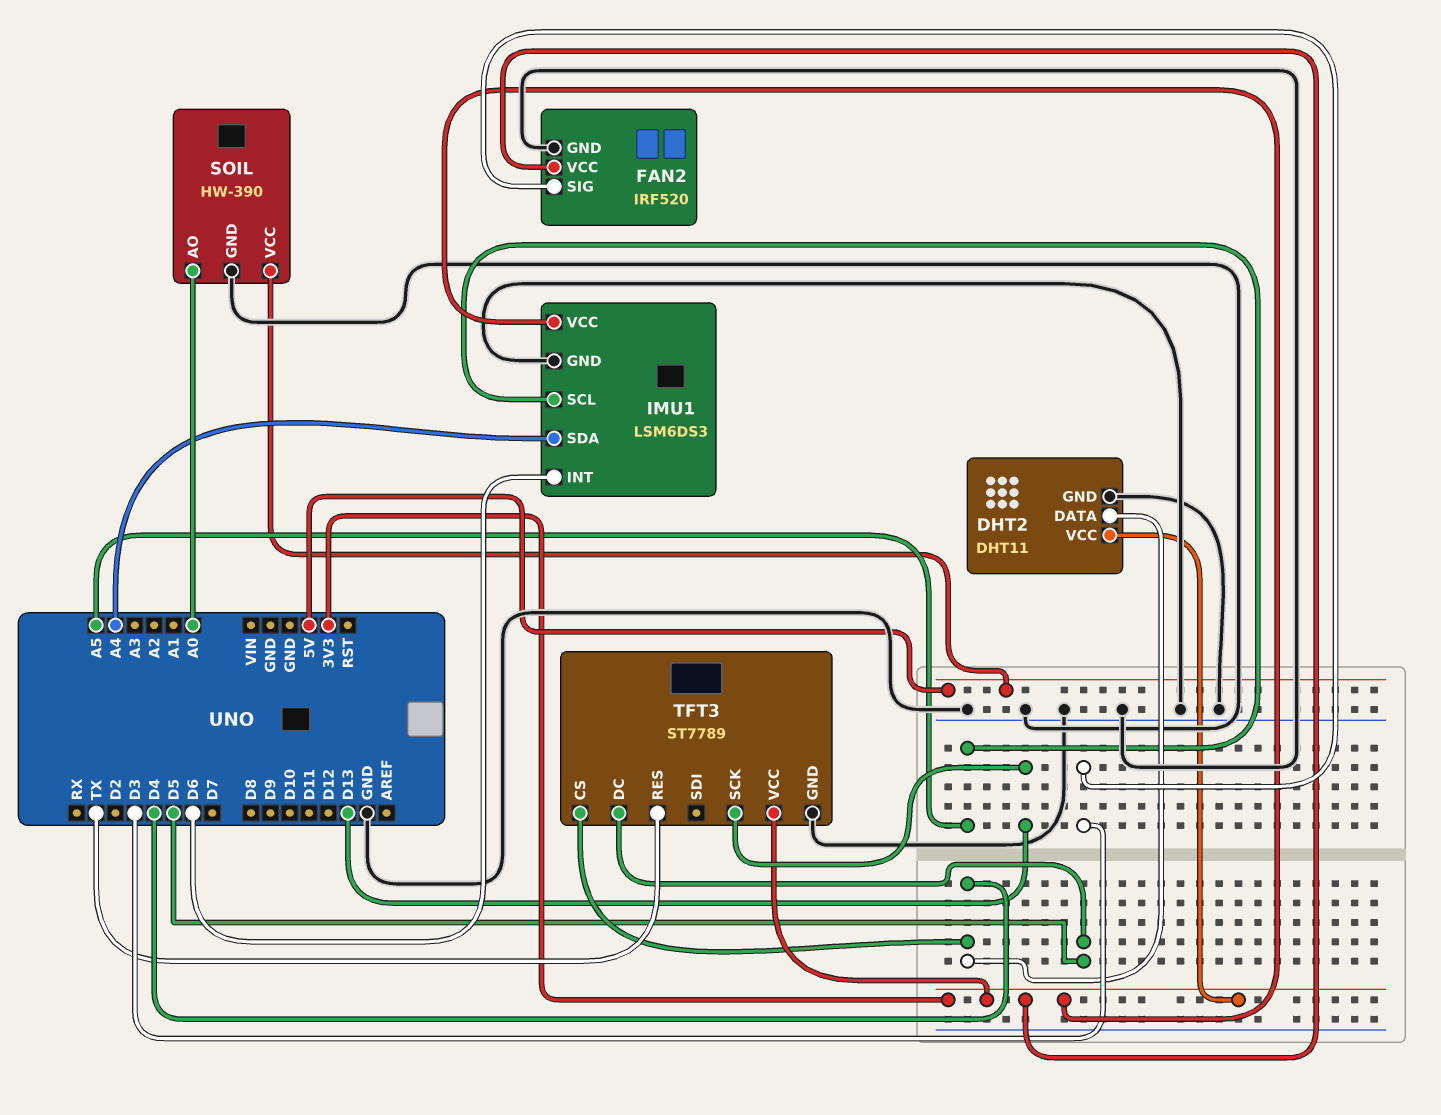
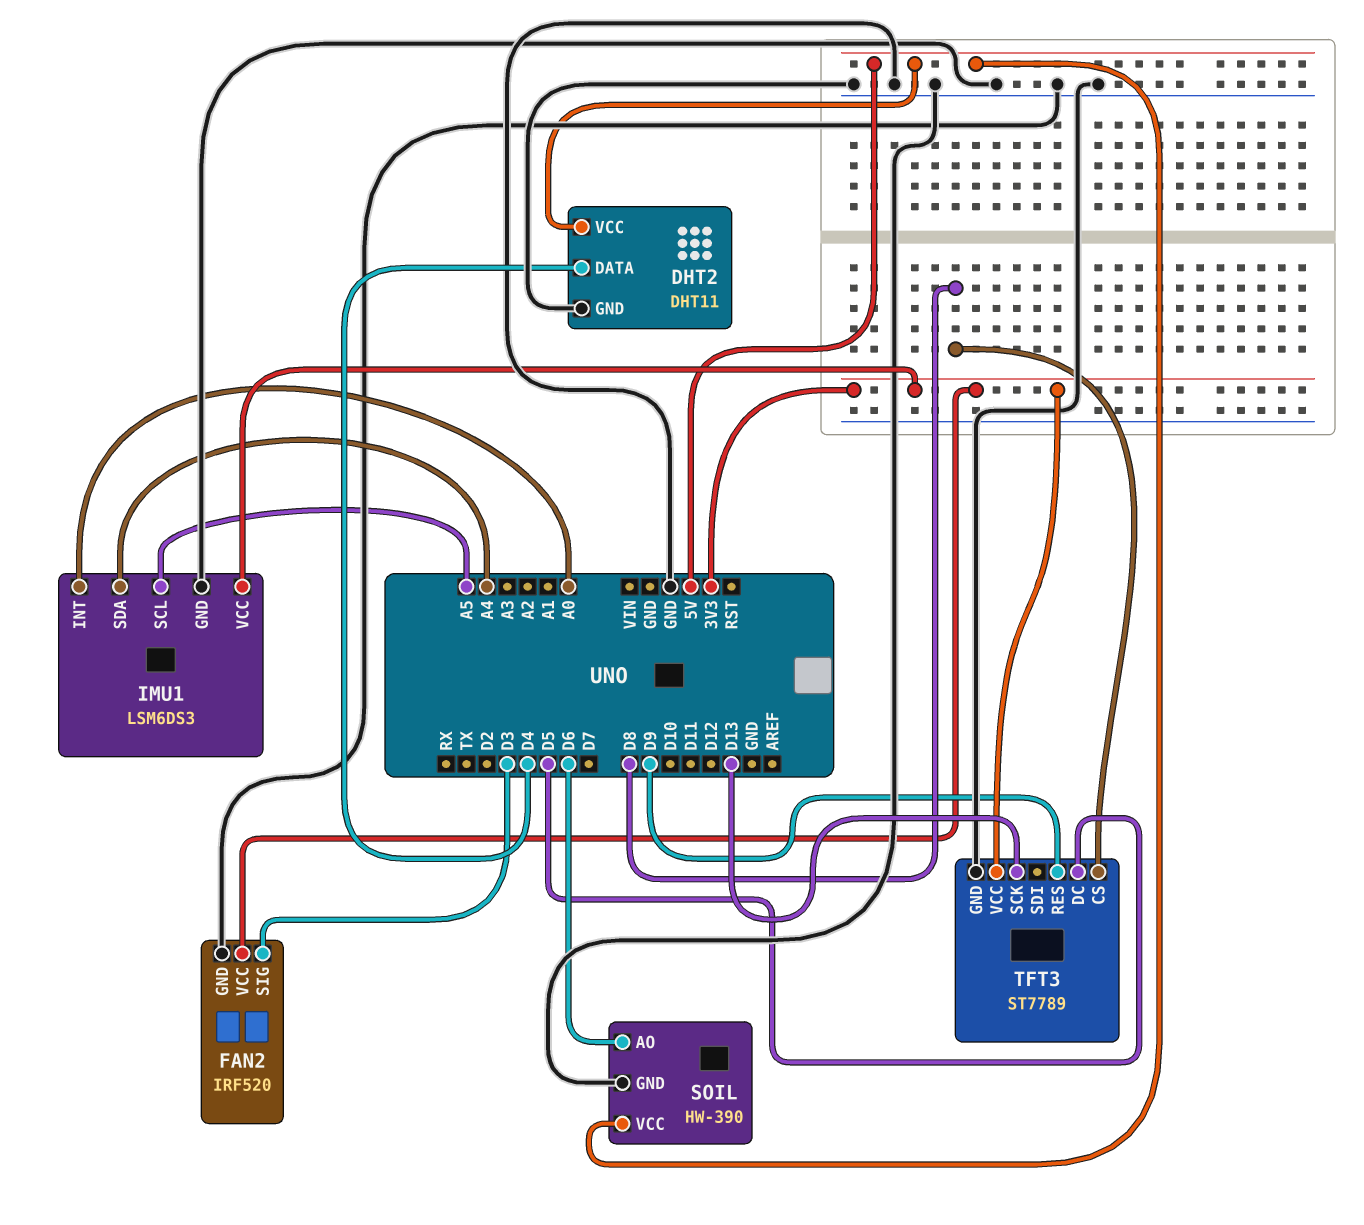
DHT2 pin VCC: 3V3 -> 5V
IMU1 pin INT: D6 -> A0
SOIL pin AO: A0 -> D6
TFT3 pin CS: D4 -> D8
TFT3 pin RES: TX -> D9

